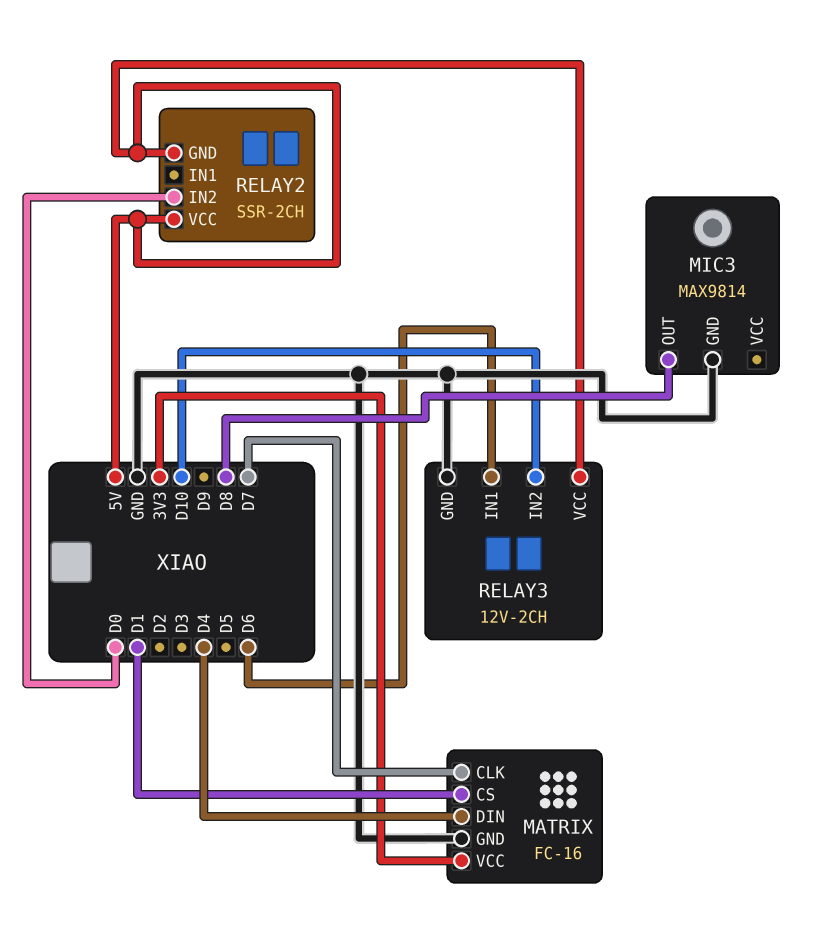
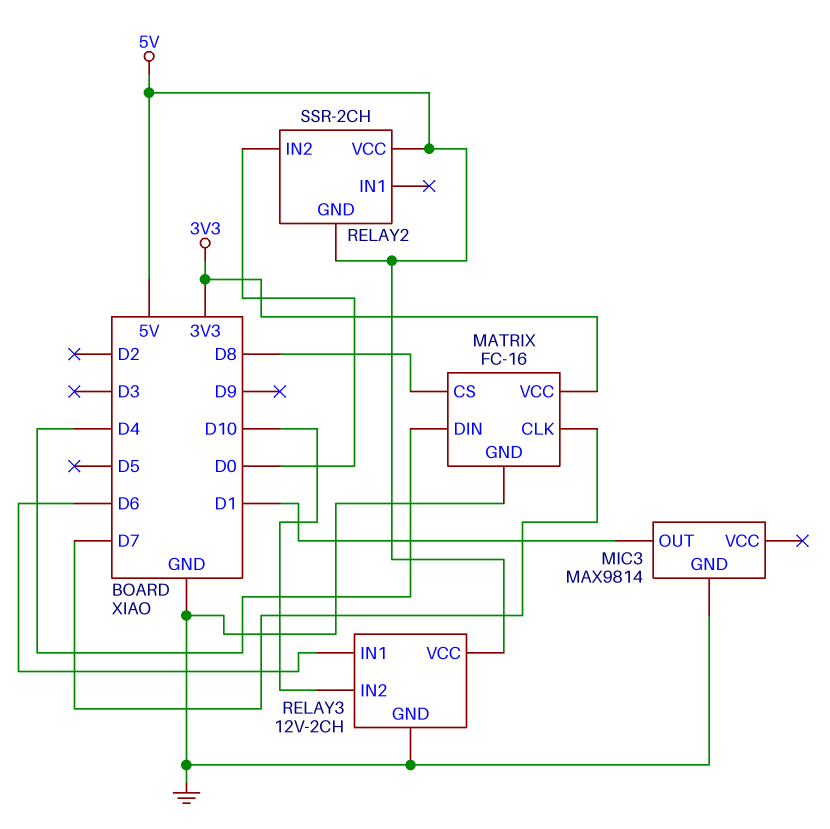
MATRIX pin CS: D1 -> D8
MIC3 pin OUT: D8 -> D1

